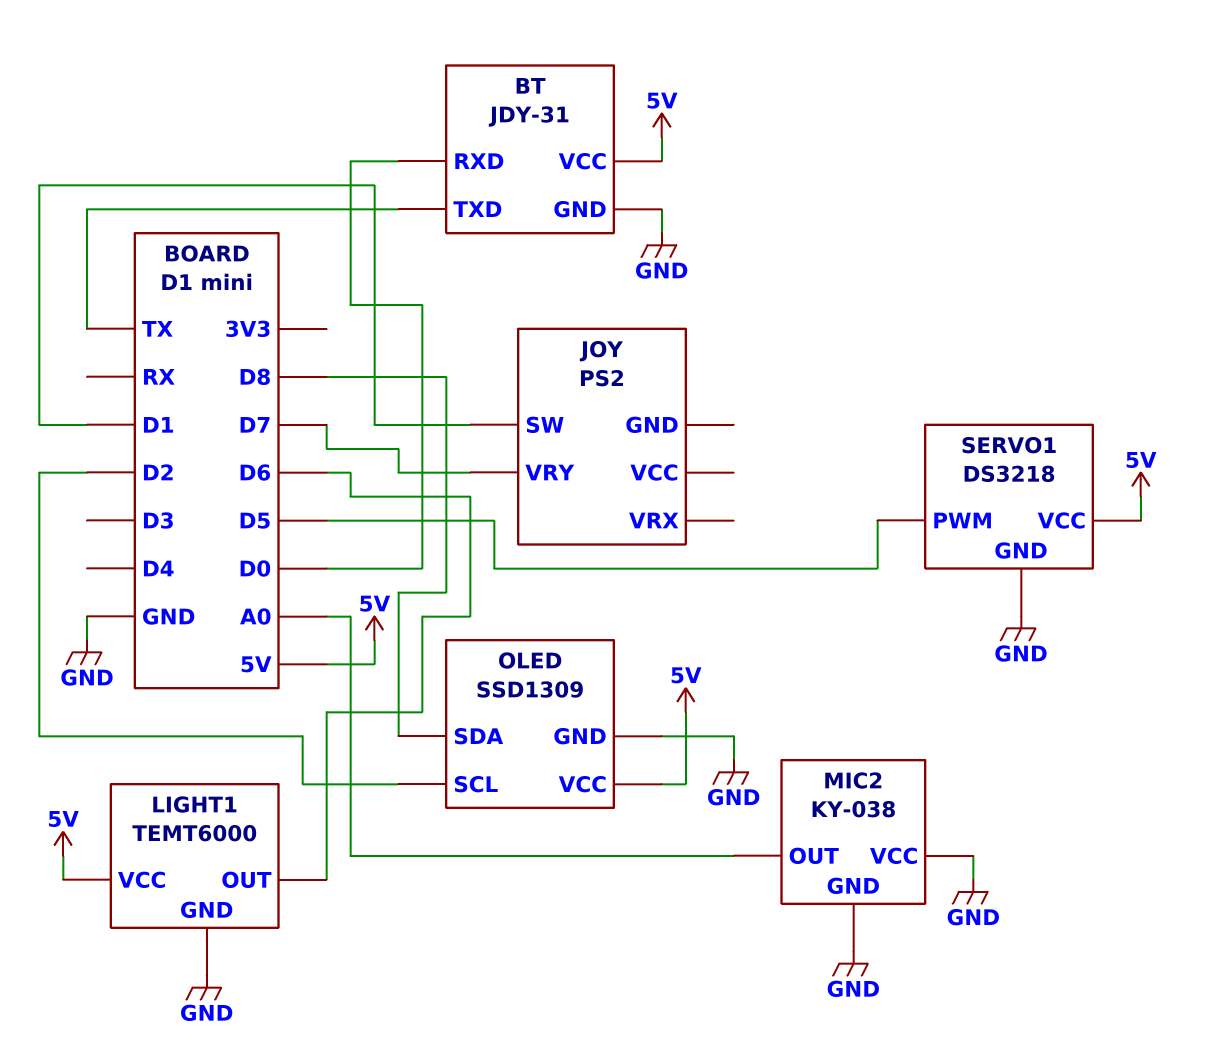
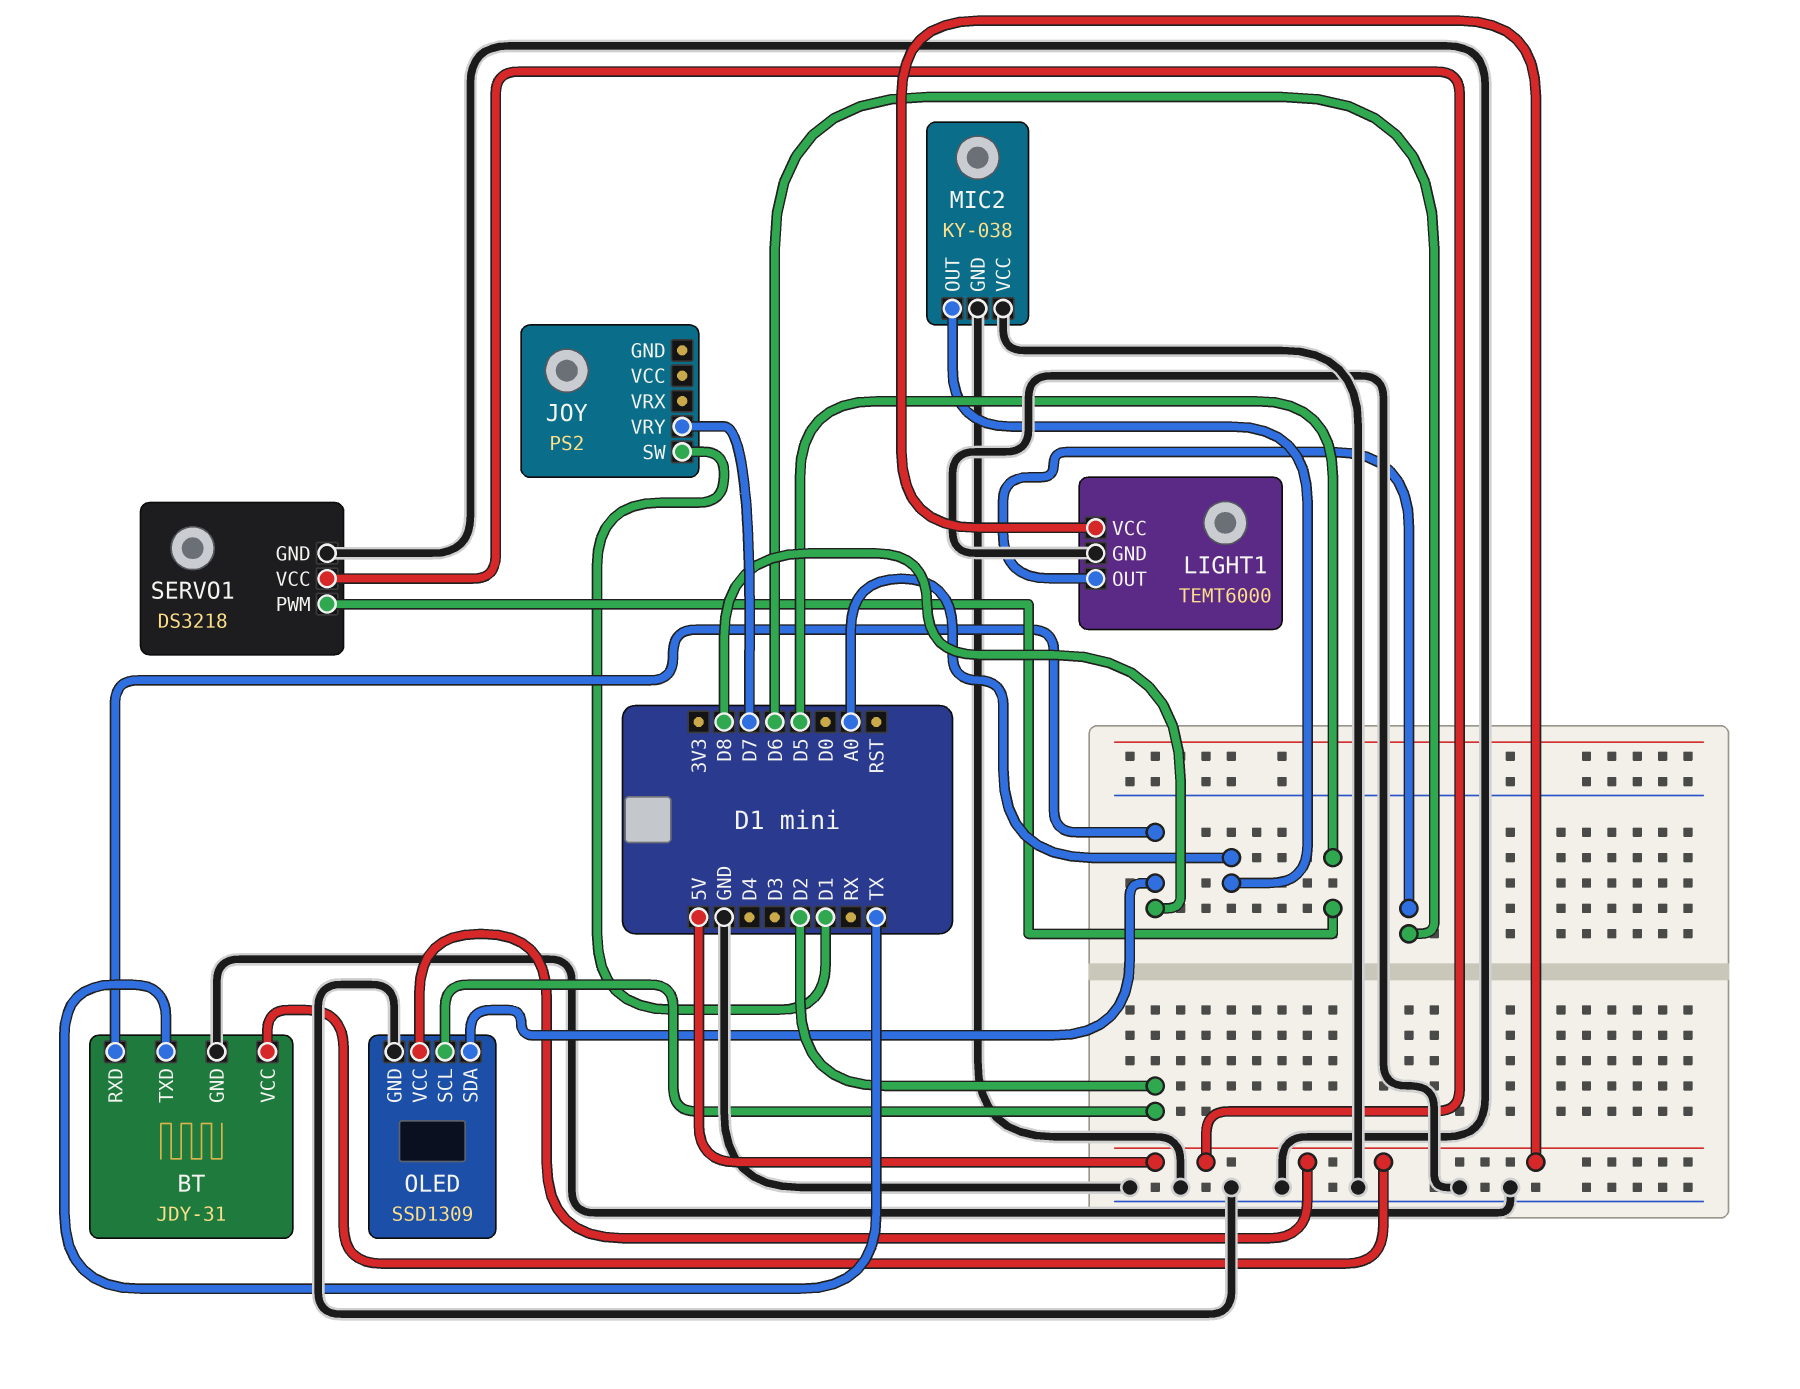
BT pin RXD: D0 -> D8

